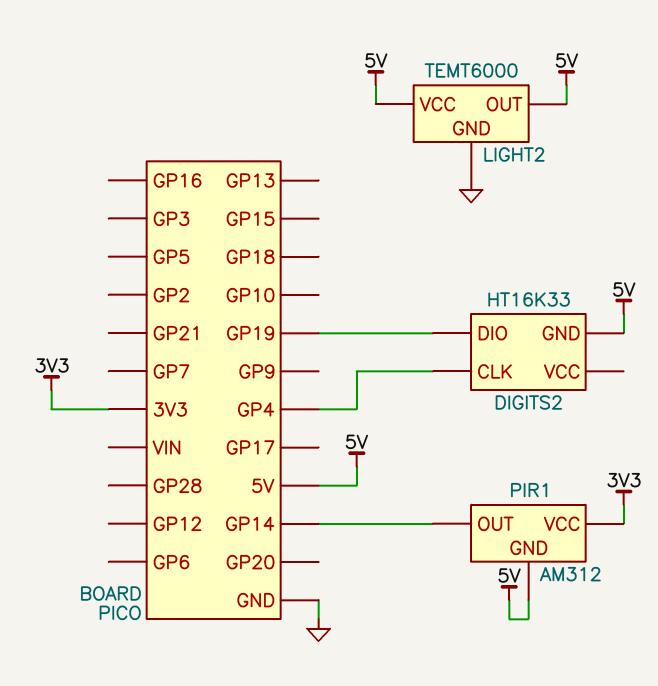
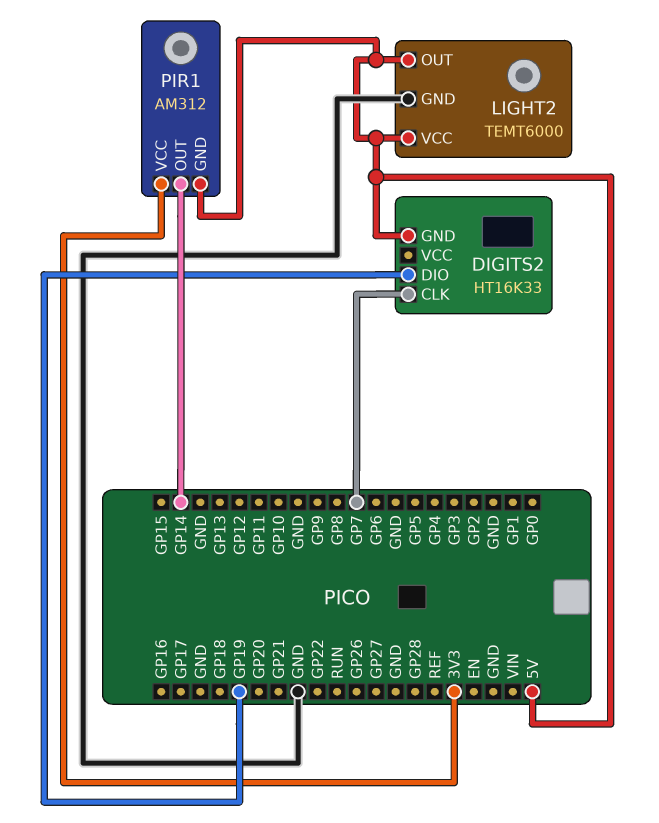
DIGITS2 pin CLK: GP4 -> GP7

